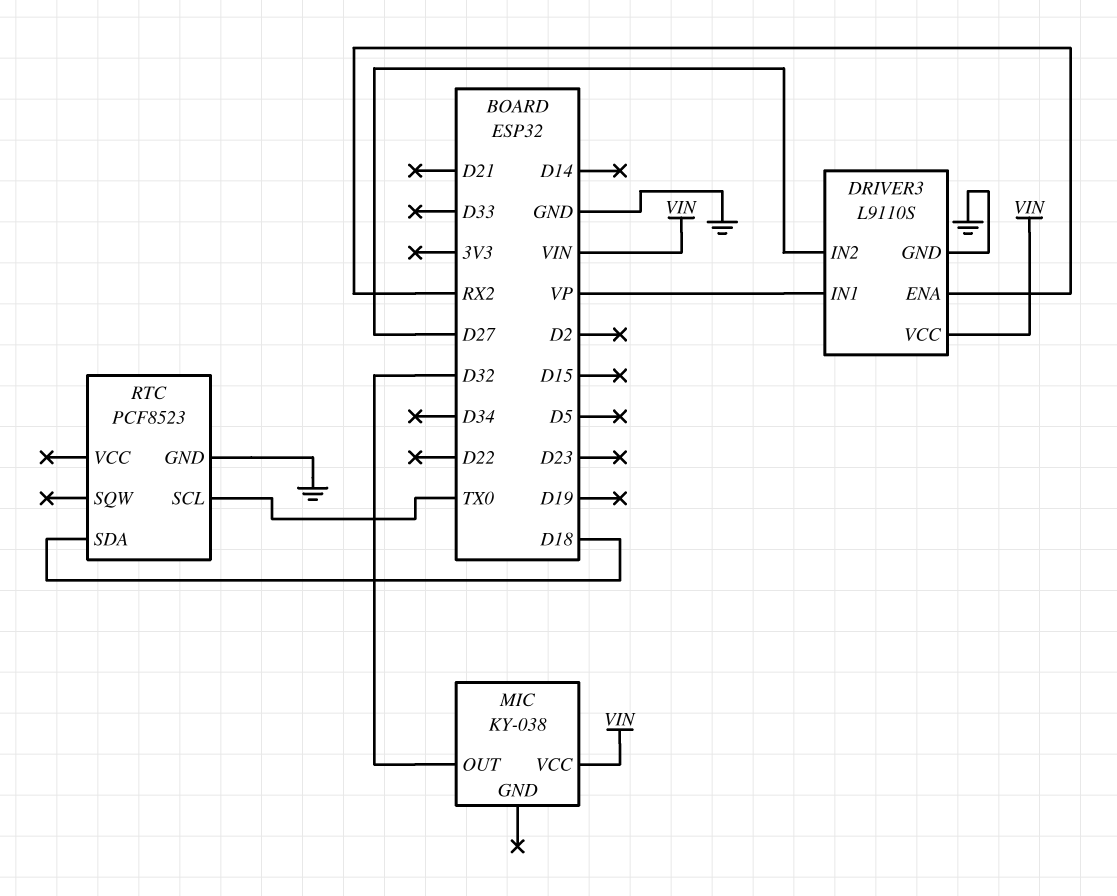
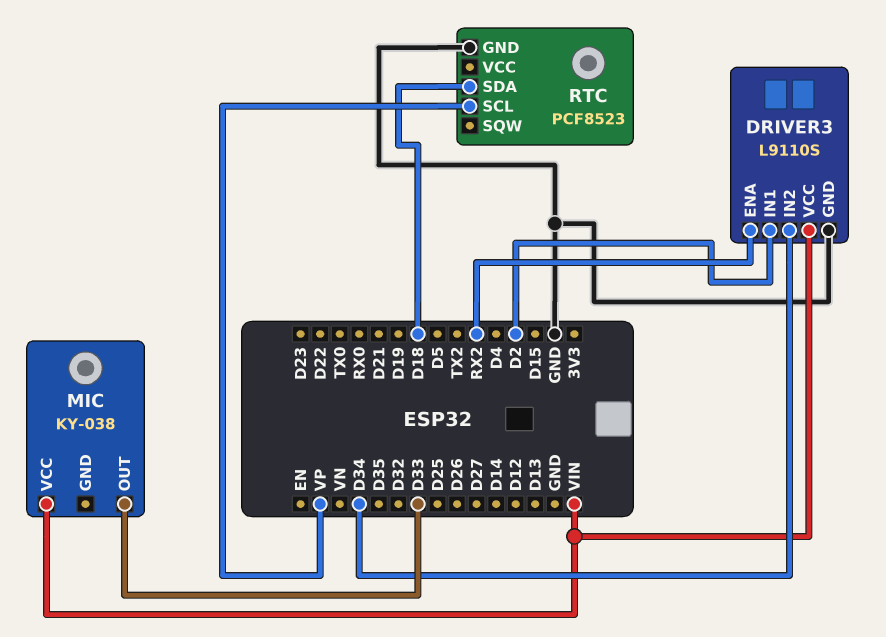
DRIVER3 pin IN1: VP -> D2
DRIVER3 pin IN2: D27 -> D34
MIC pin OUT: D32 -> D33
RTC pin SCL: TX0 -> VP

